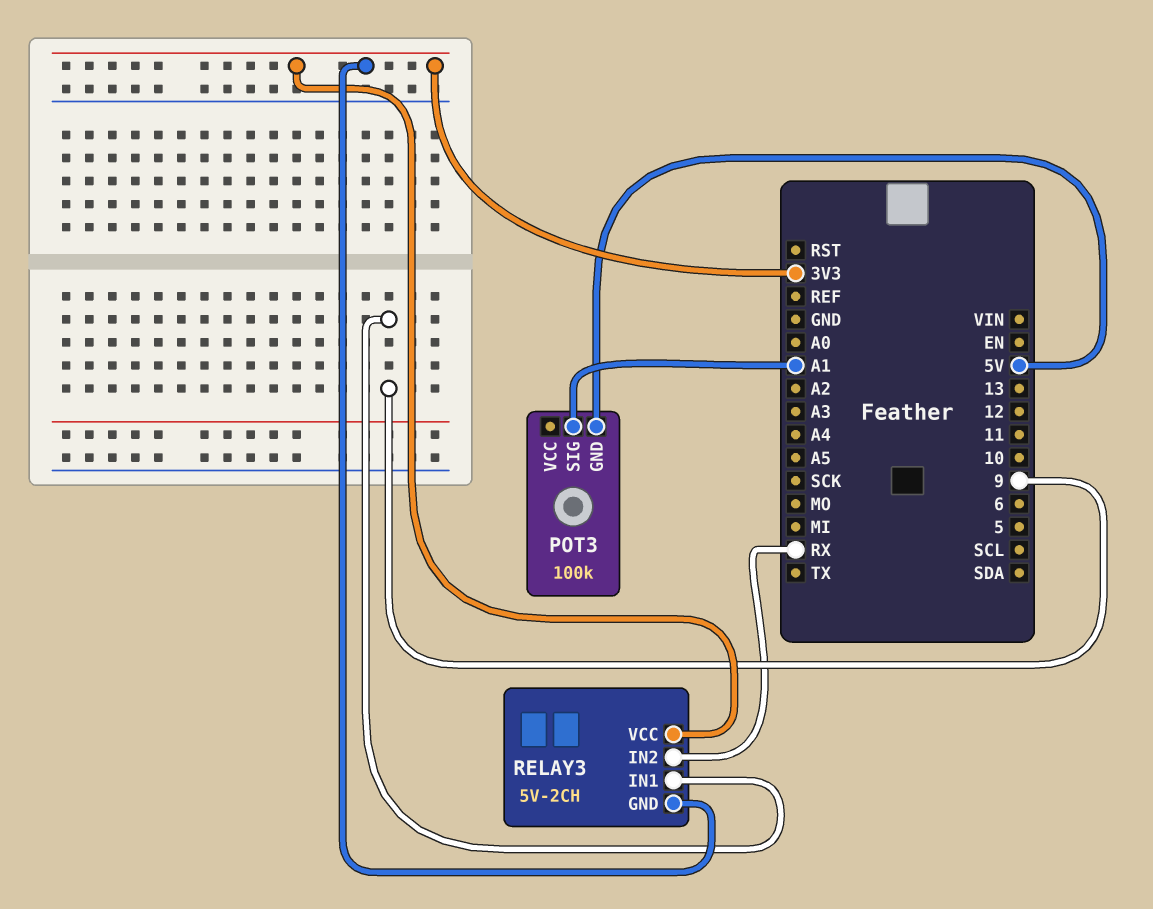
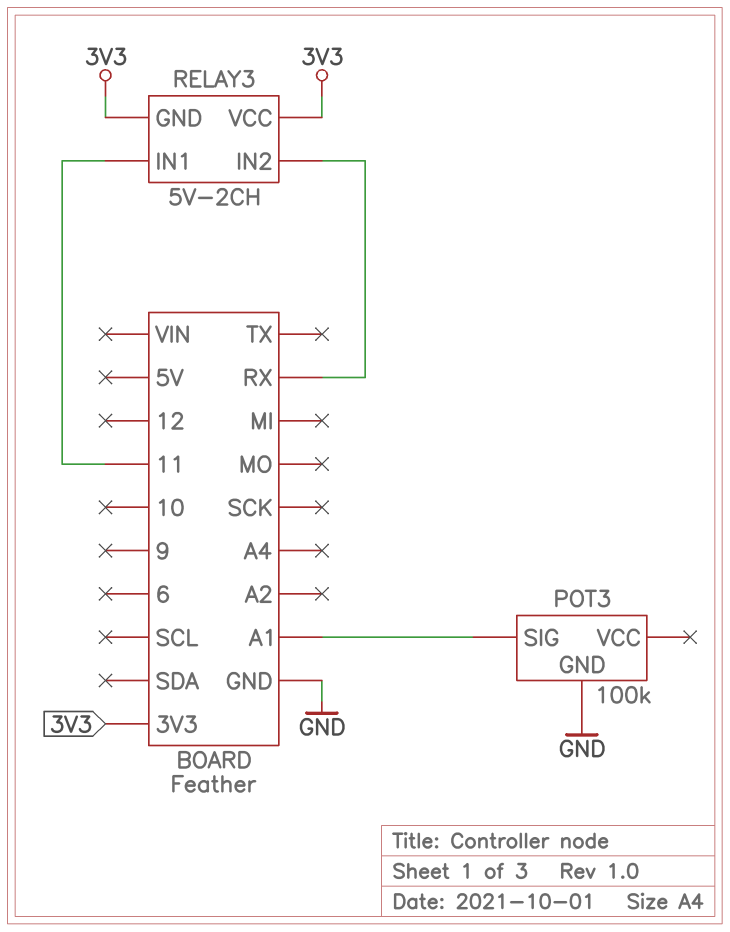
POT3 pin GND: 5V -> GND
RELAY3 pin IN1: 9 -> 11

